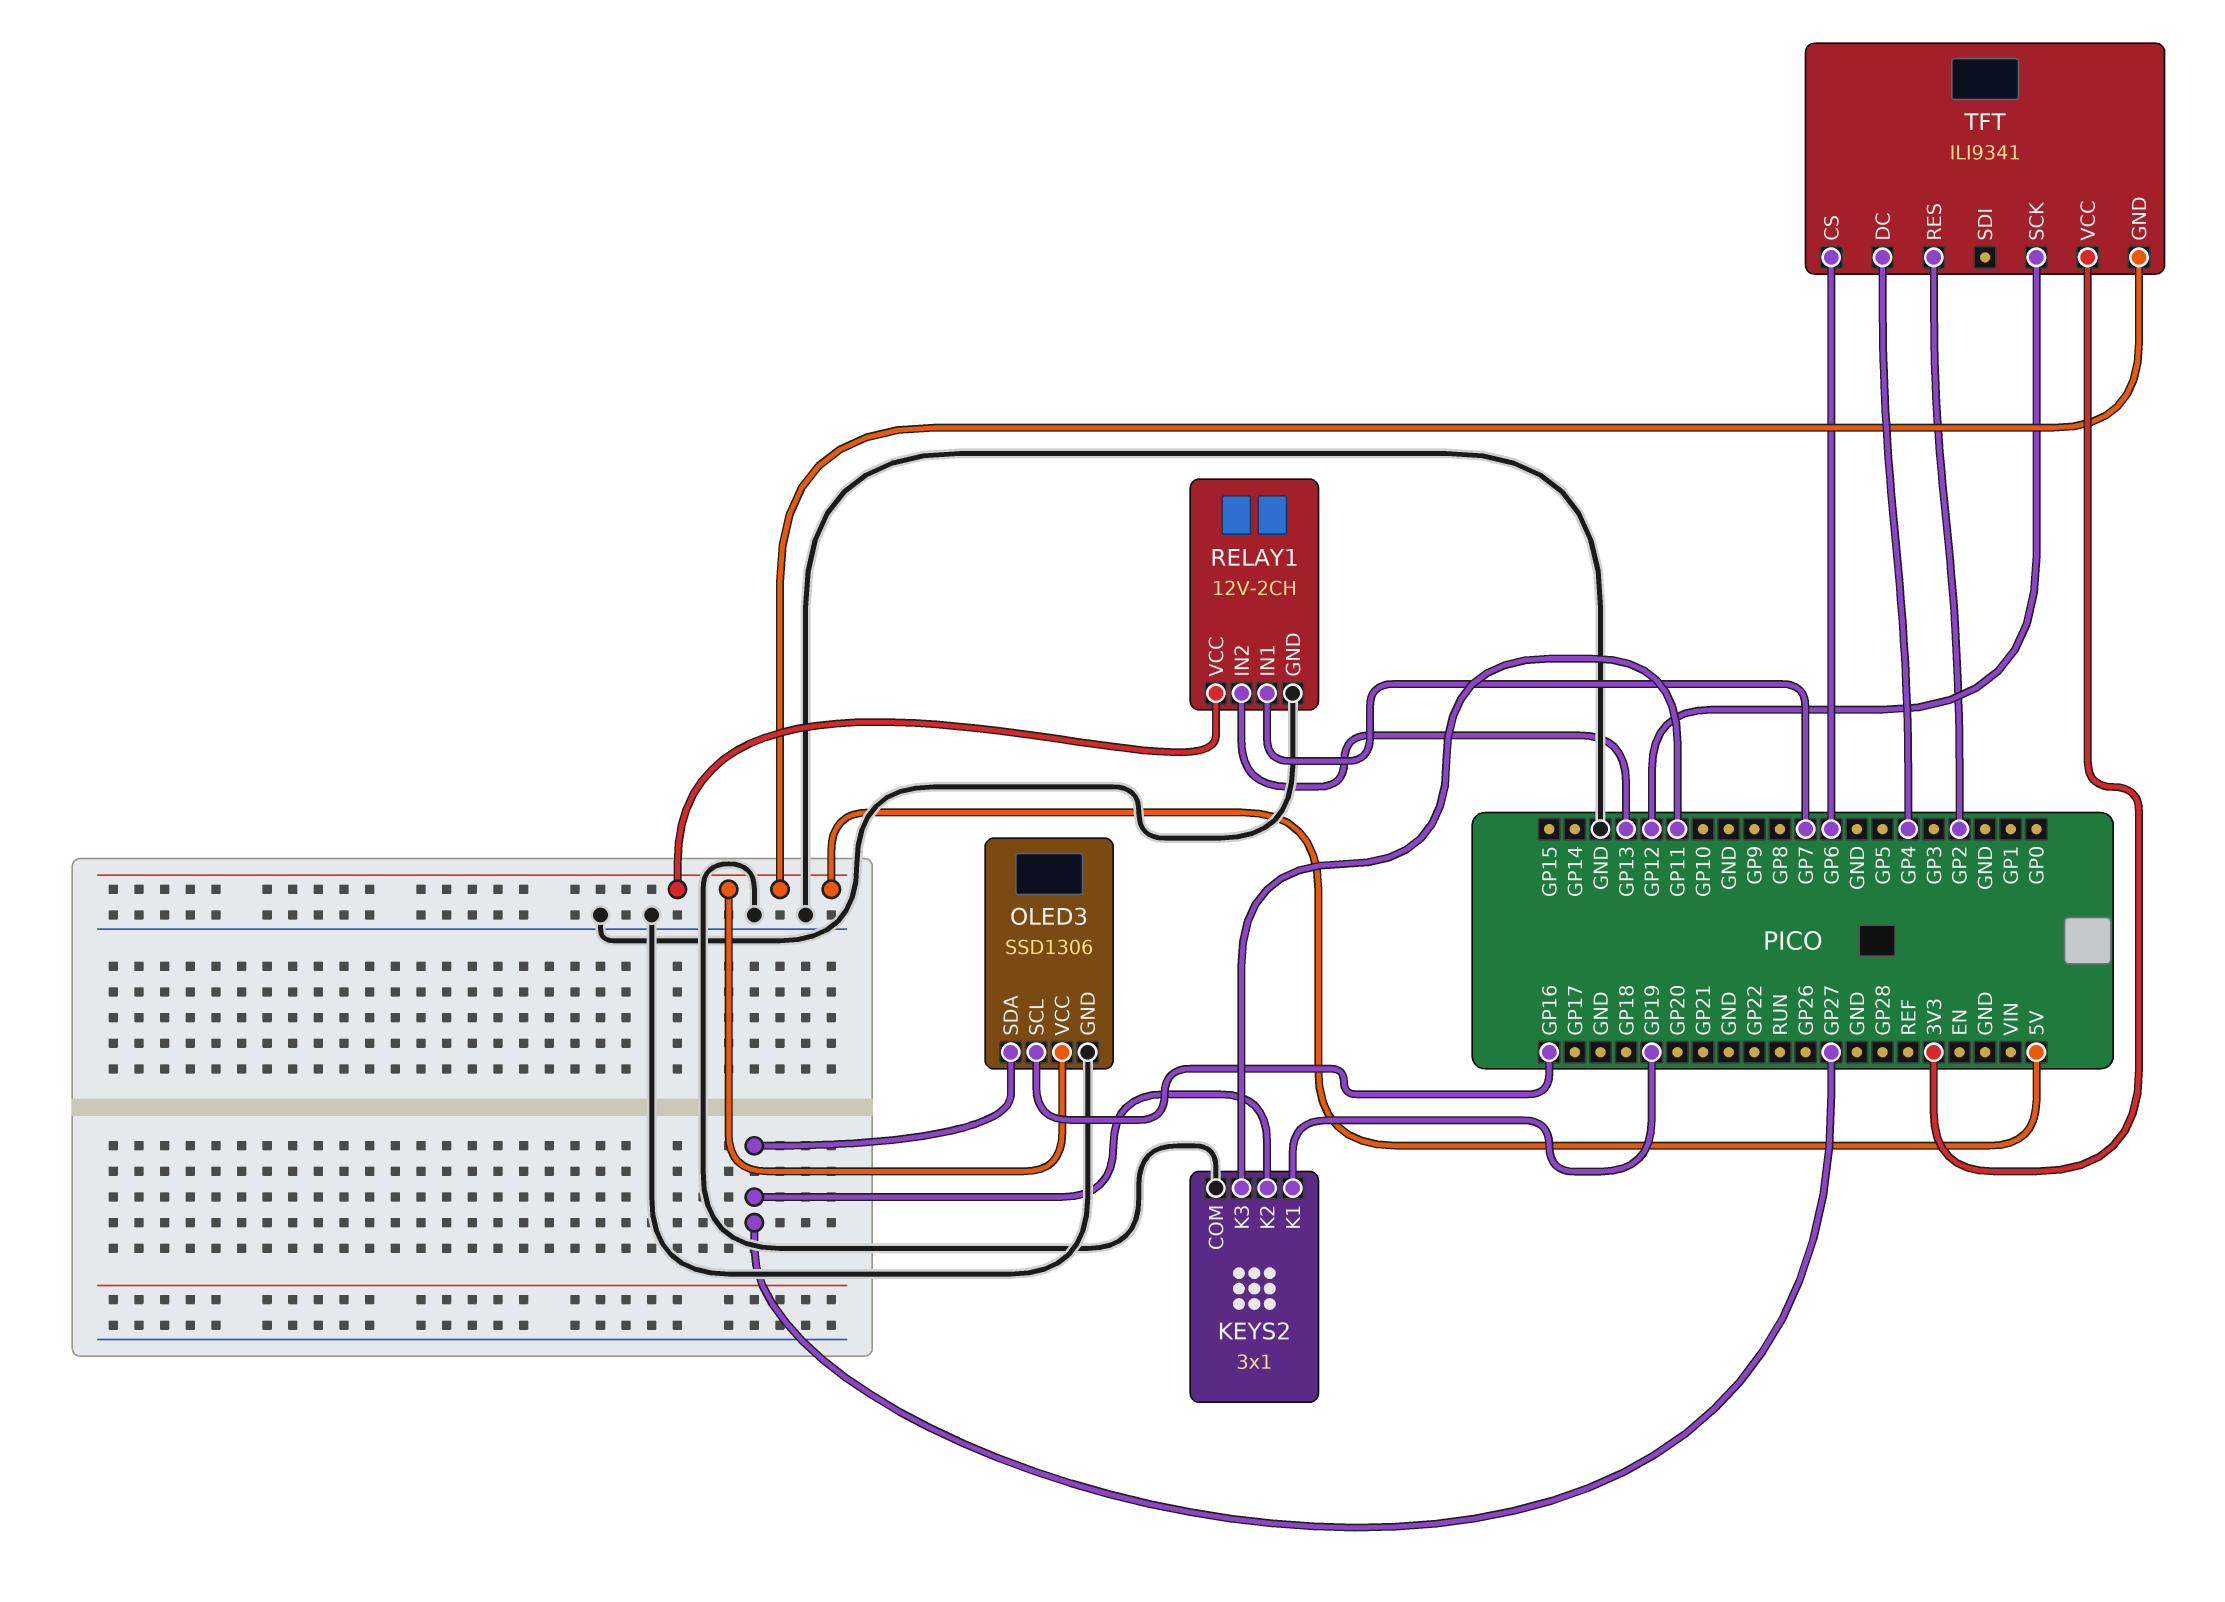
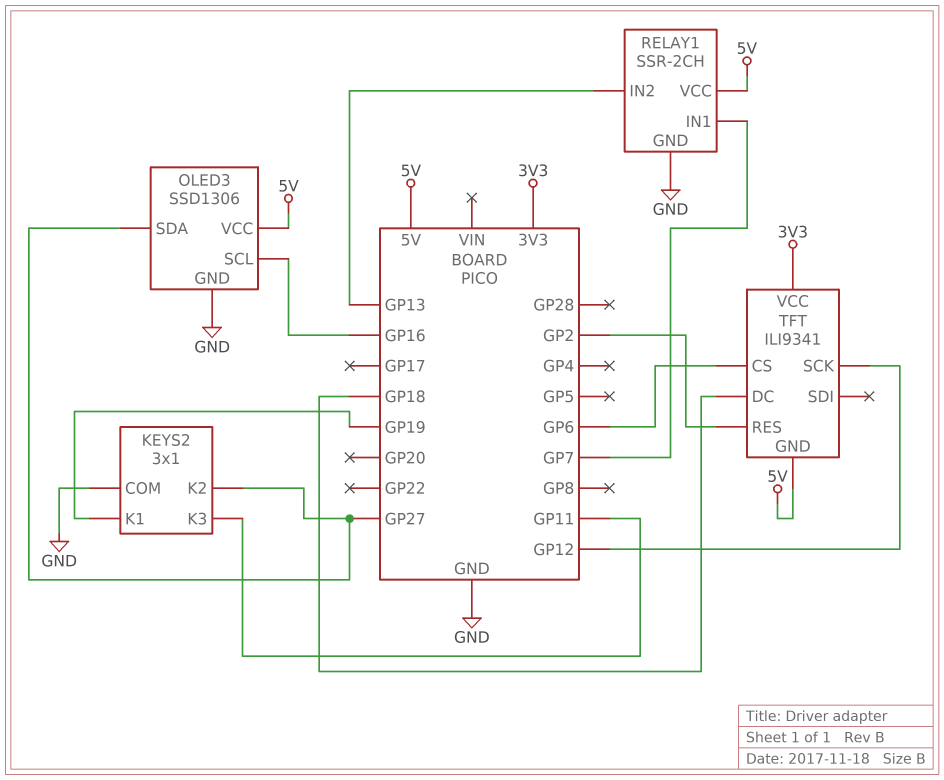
RELAY1: 12V-2CH -> SSR-2CH
TFT pin DC: GP4 -> GP18

